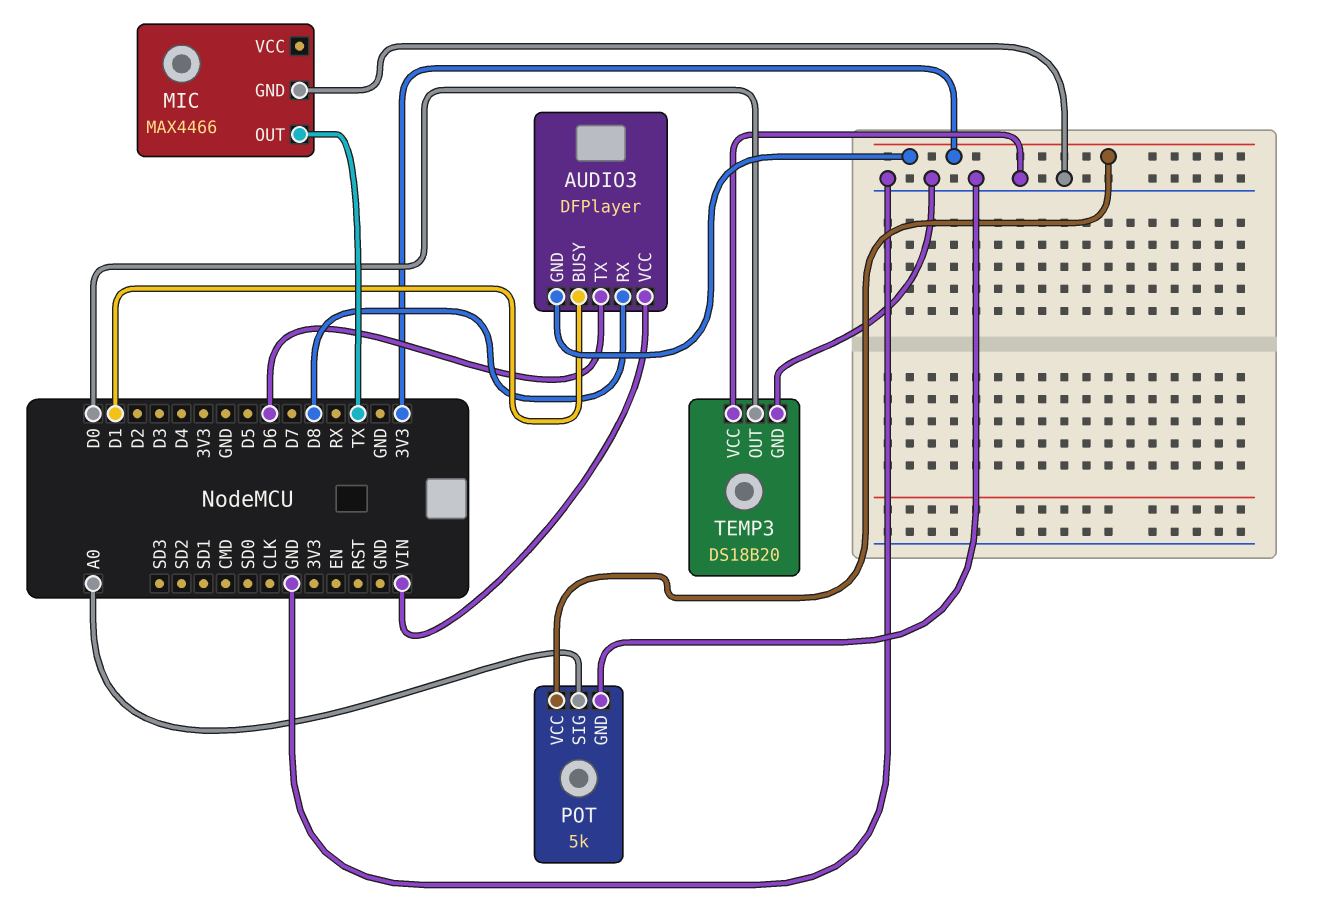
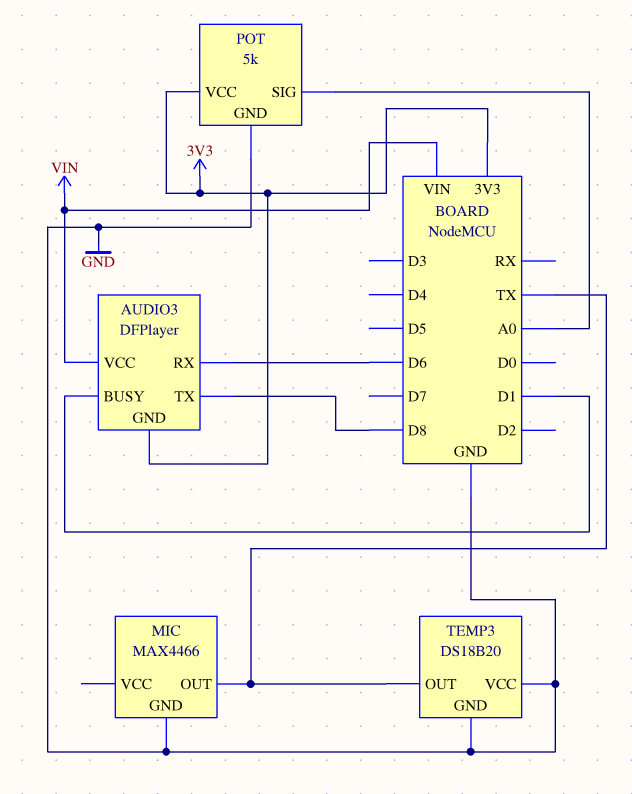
AUDIO3 pin RX: D8 -> D6
AUDIO3 pin TX: D6 -> D8
TEMP3 pin OUT: D0 -> TX

